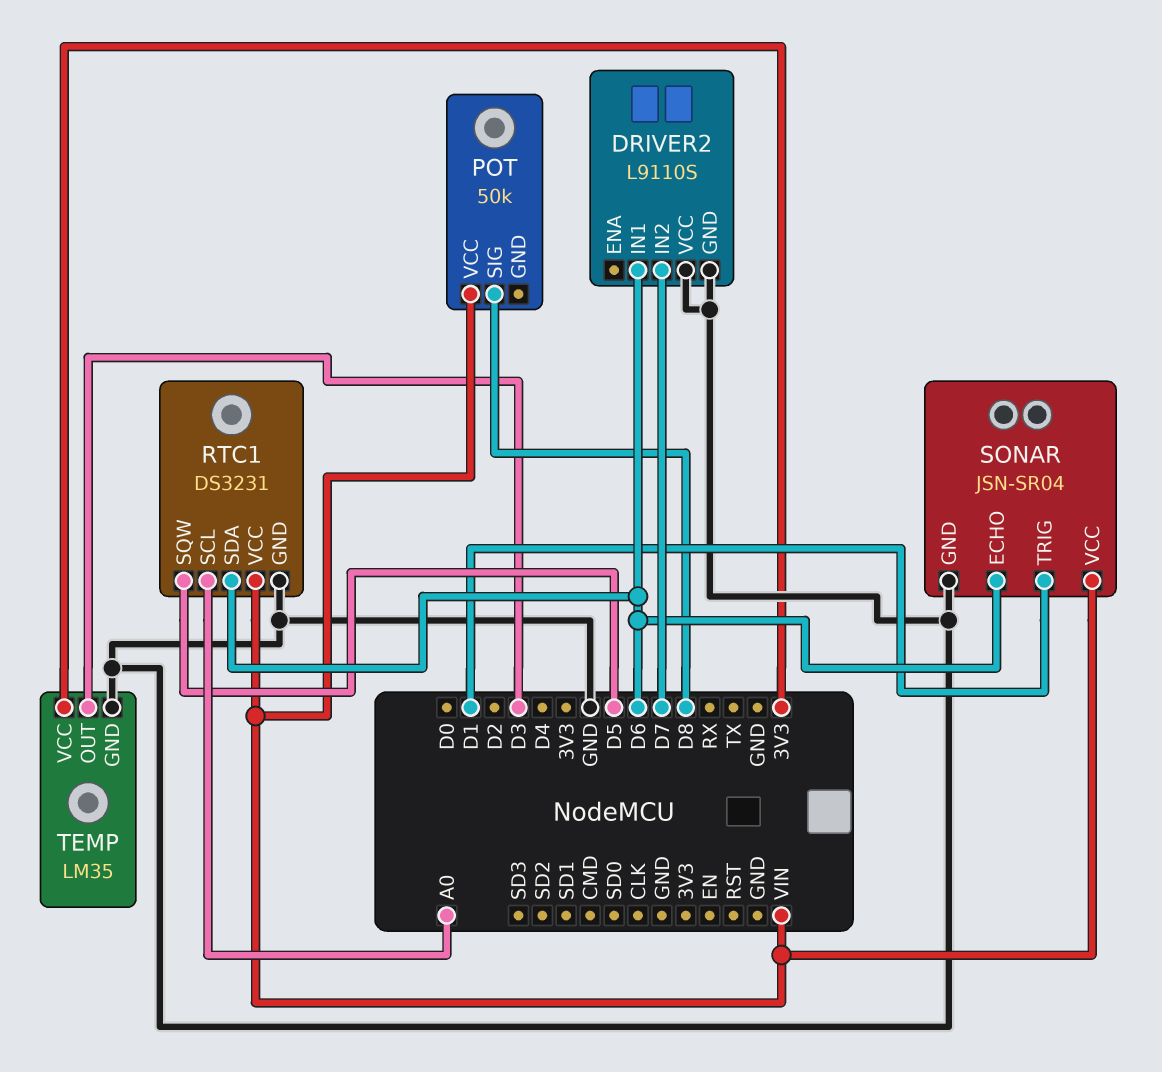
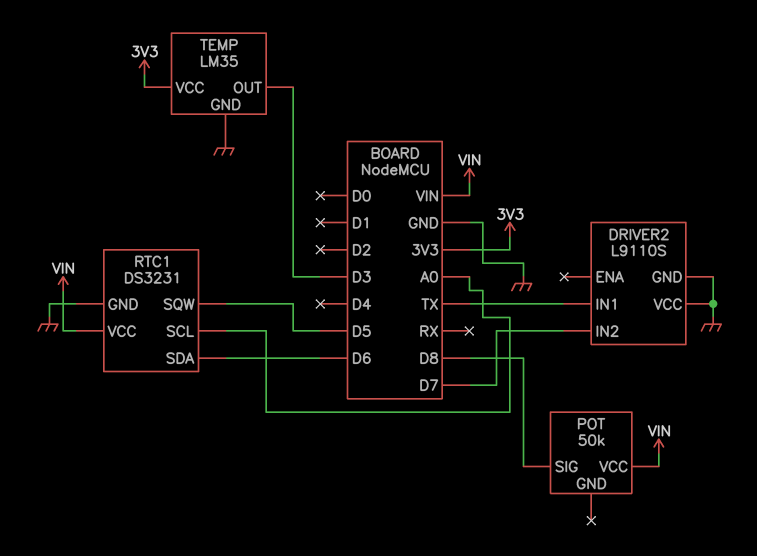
DRIVER2 pin IN1: D6 -> TX
SONAR: JSN-SR04 -> none
SONAR pin ECHO: D6 -> none
SONAR pin GND: GND -> none
SONAR pin TRIG: D1 -> none
SONAR pin VCC: VIN -> none

